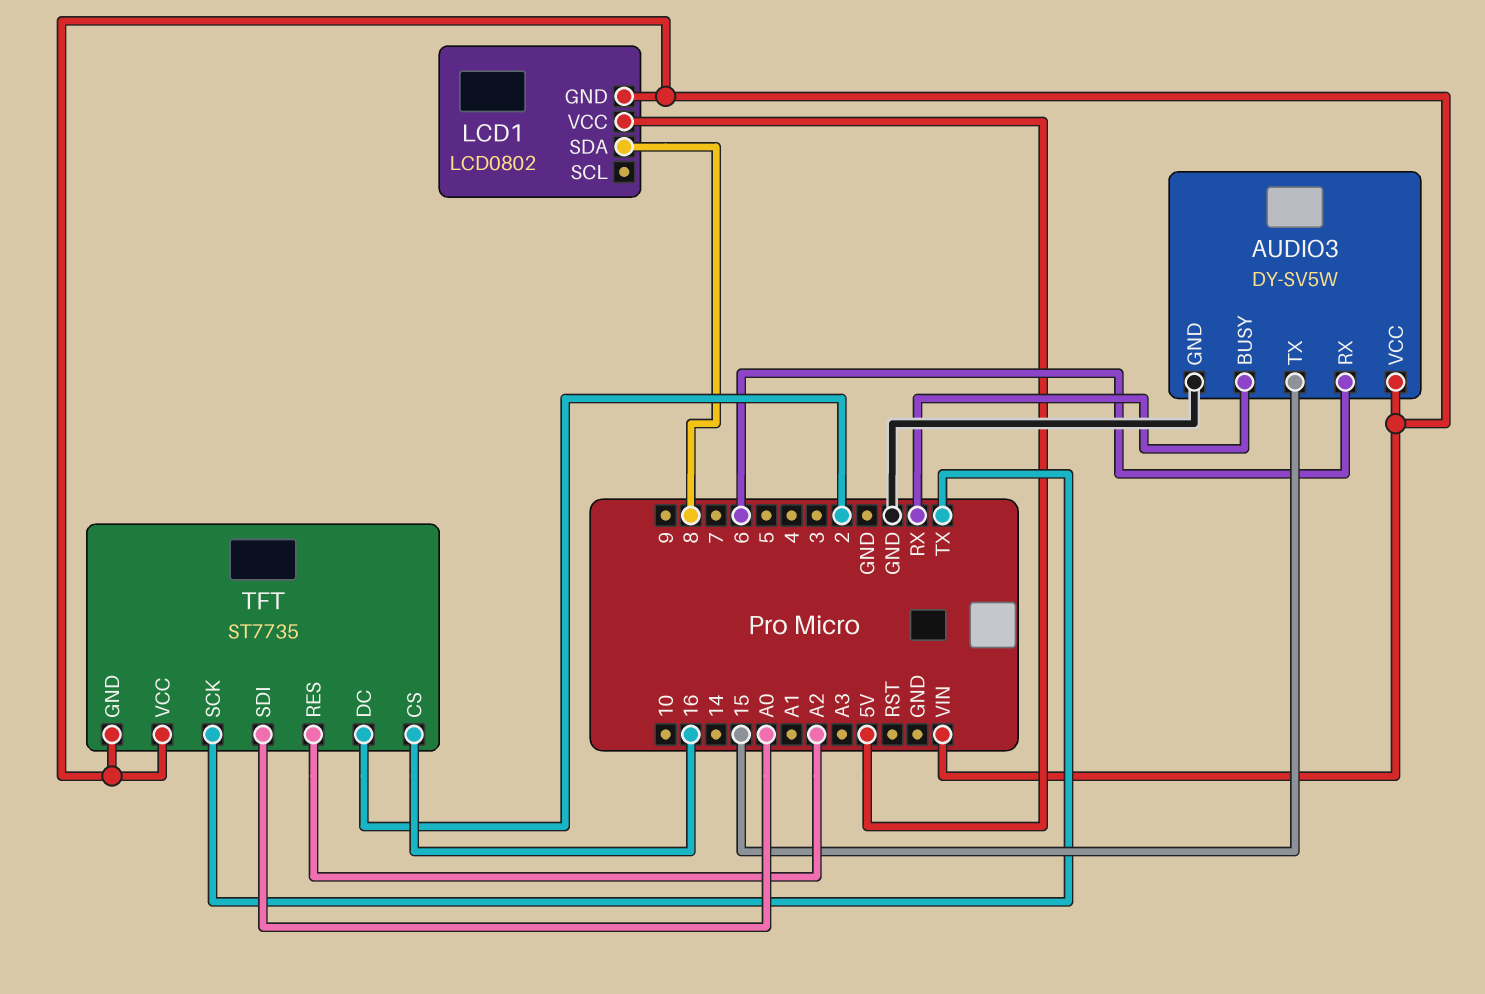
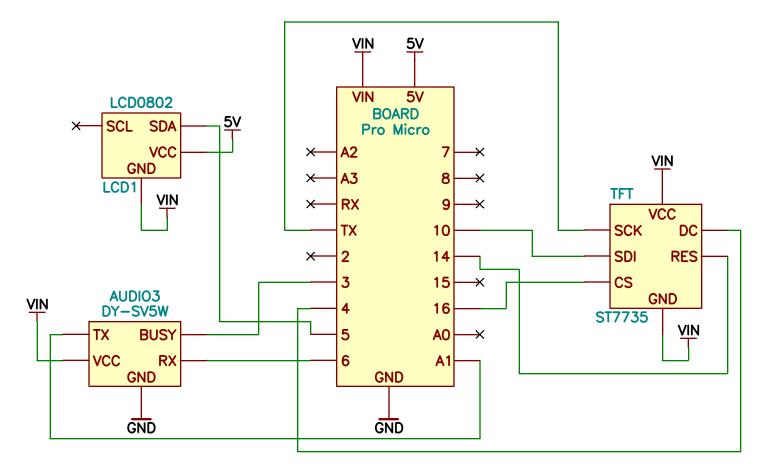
AUDIO3 pin BUSY: RX -> 3
AUDIO3 pin TX: 15 -> A1
LCD1 pin SDA: 8 -> 5
TFT pin DC: 2 -> 4
TFT pin RES: A2 -> 14
TFT pin SDI: A0 -> 10

